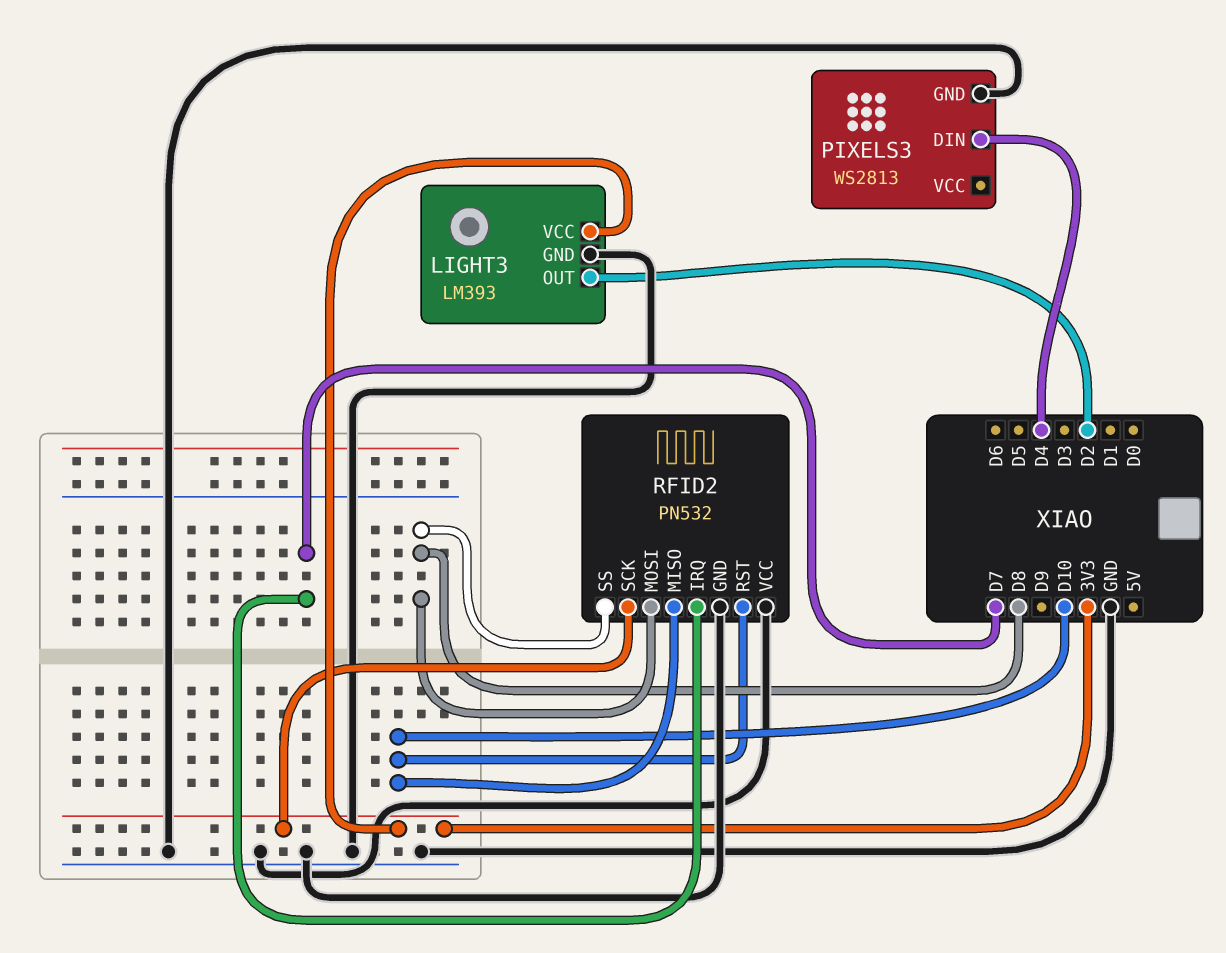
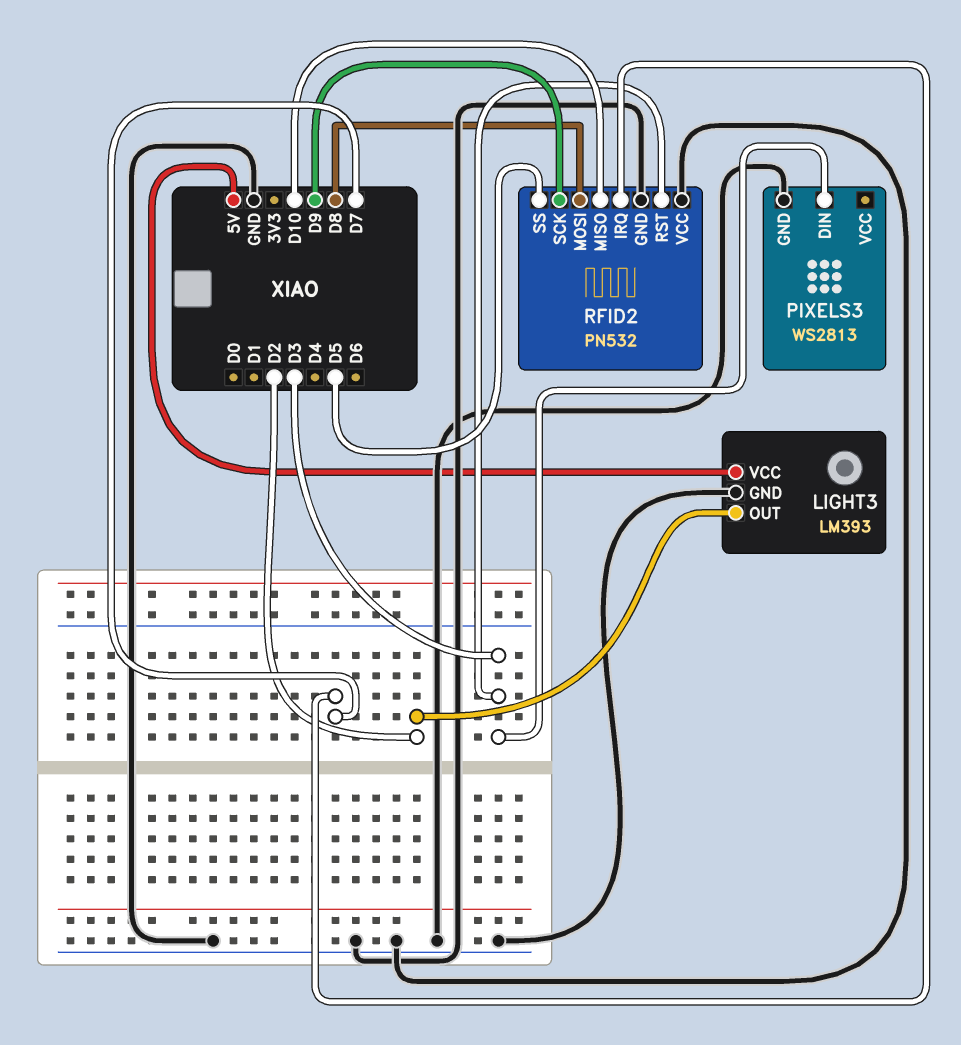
LIGHT3 pin VCC: 3V3 -> 5V
PIXELS3 pin DIN: D4 -> D3
RFID2 pin RST: D10 -> D3
RFID2 pin SCK: 3V3 -> D9
RFID2 pin SS: D8 -> D5

